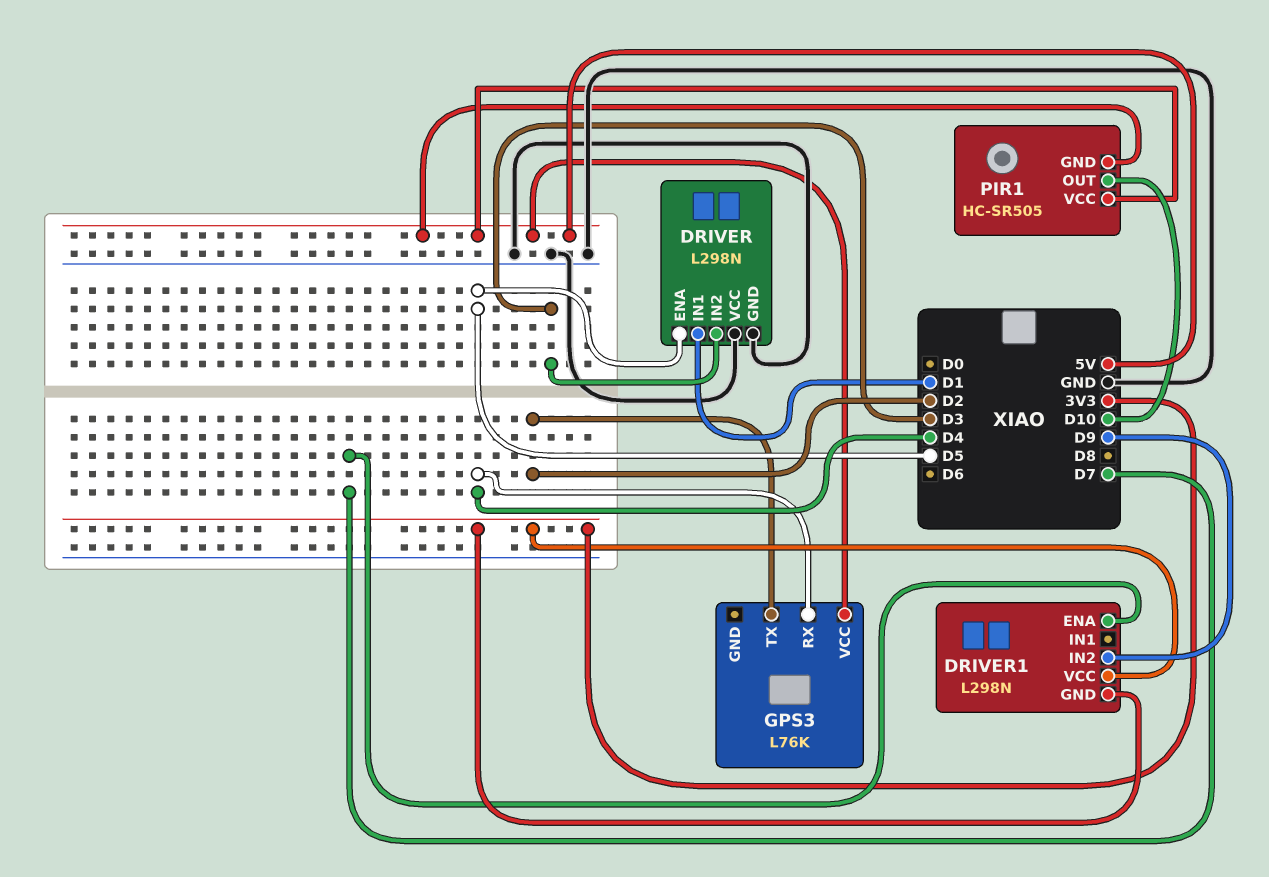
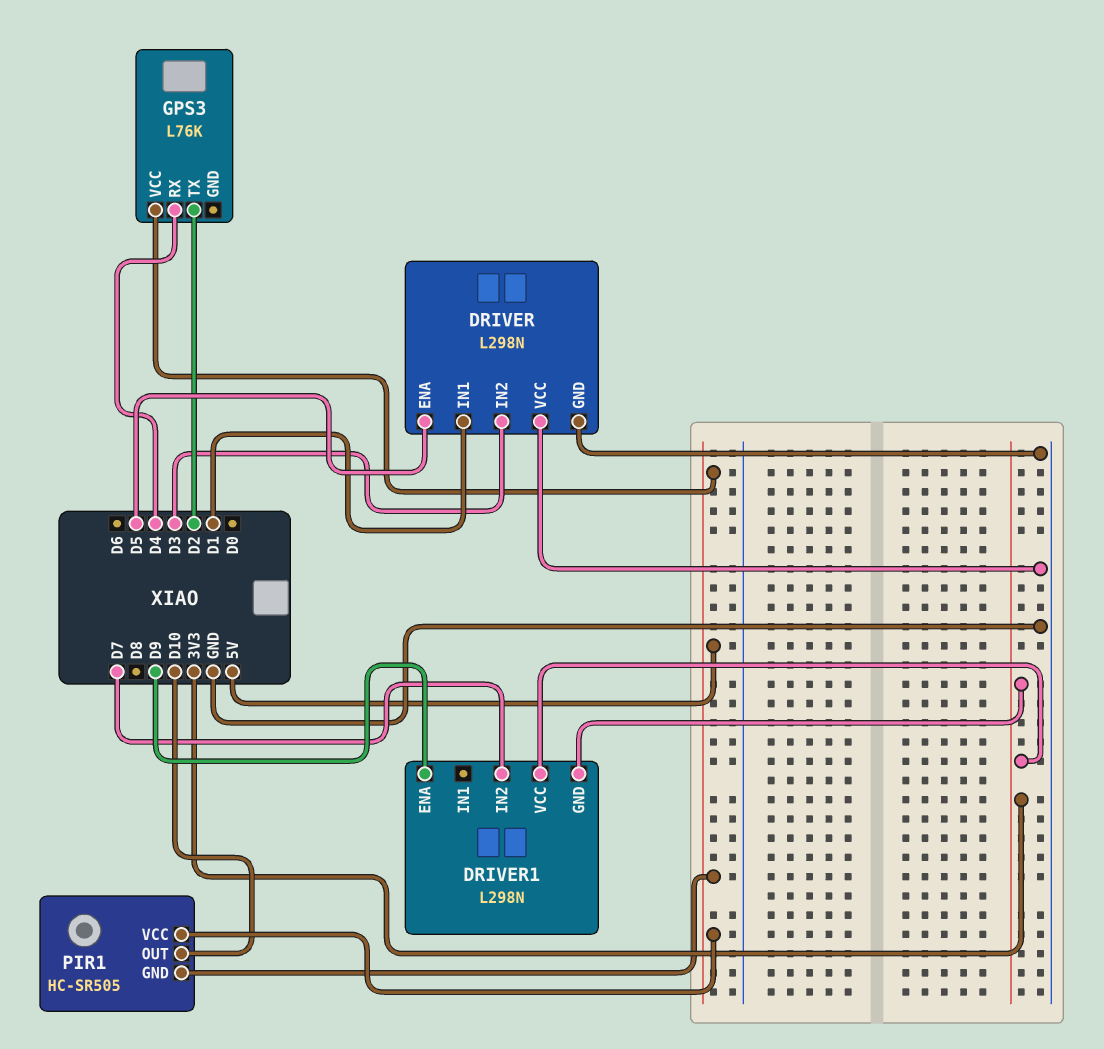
DRIVER1 pin ENA: D7 -> D9
DRIVER1 pin IN2: D9 -> D7

